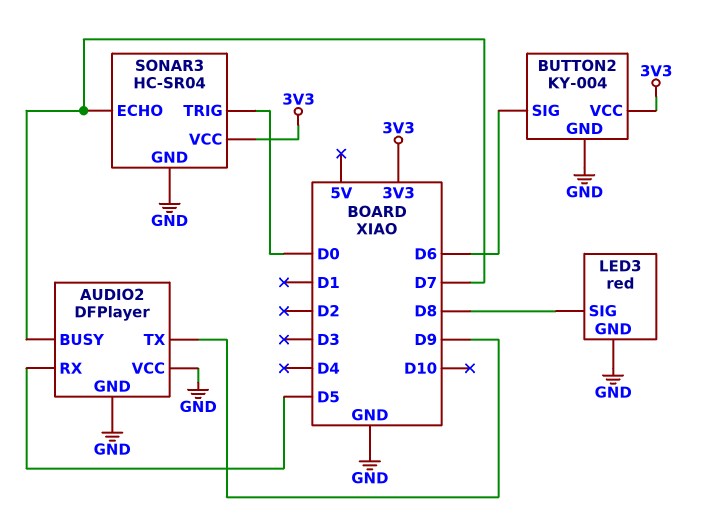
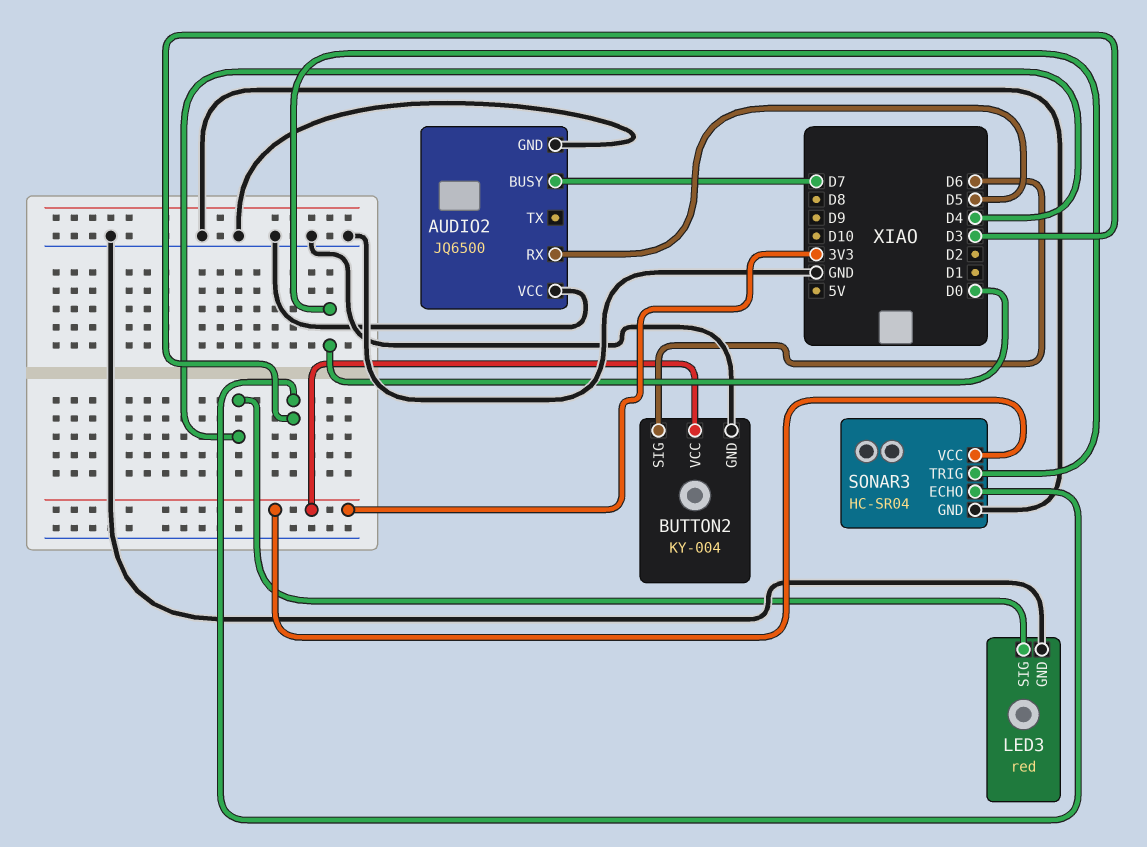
AUDIO2: DFPlayer -> JQ6500
AUDIO2 pin TX: D9 -> none
LED3 pin SIG: D8 -> D4
SONAR3 pin ECHO: D7 -> D3

